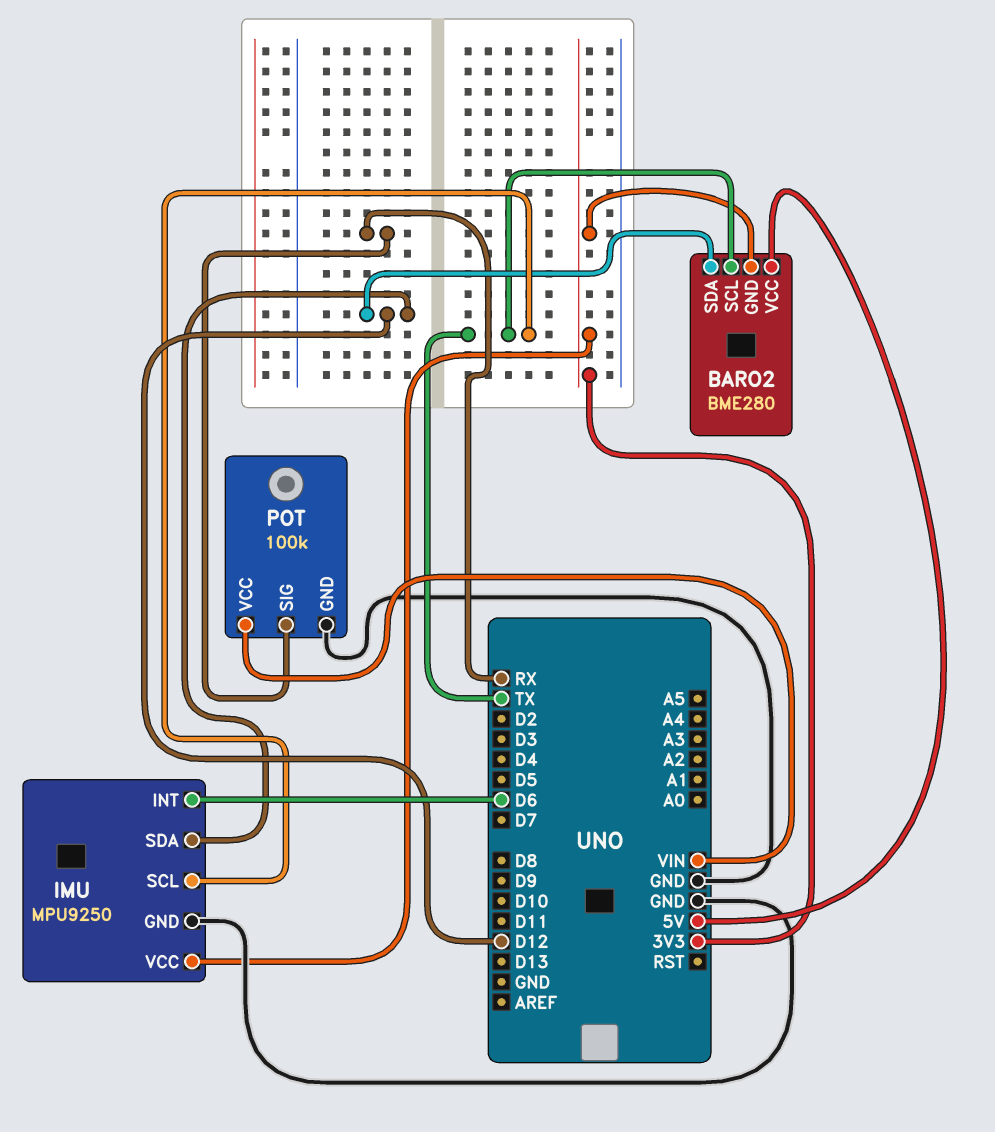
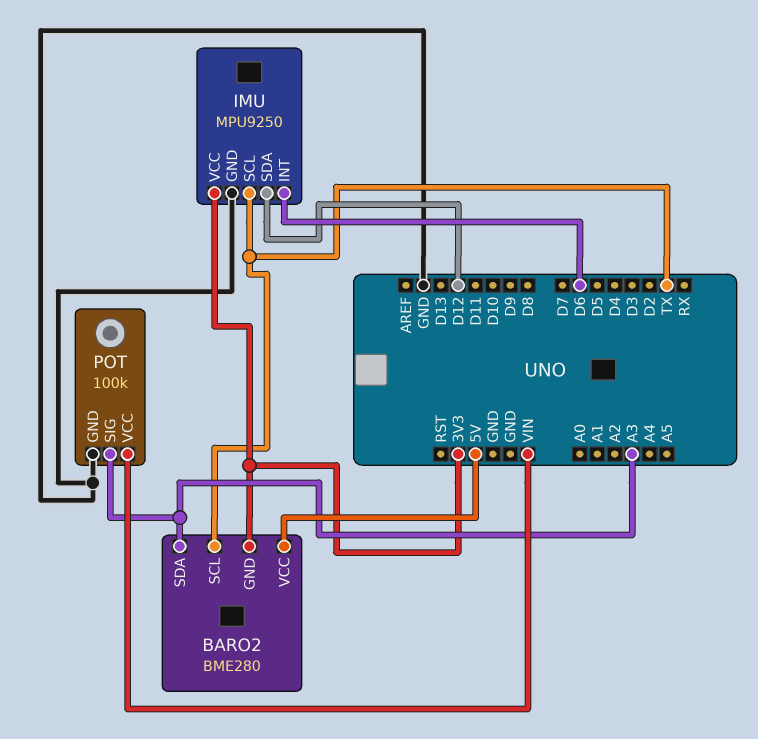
BARO2 pin SDA: D12 -> A3
POT pin SIG: RX -> A3

